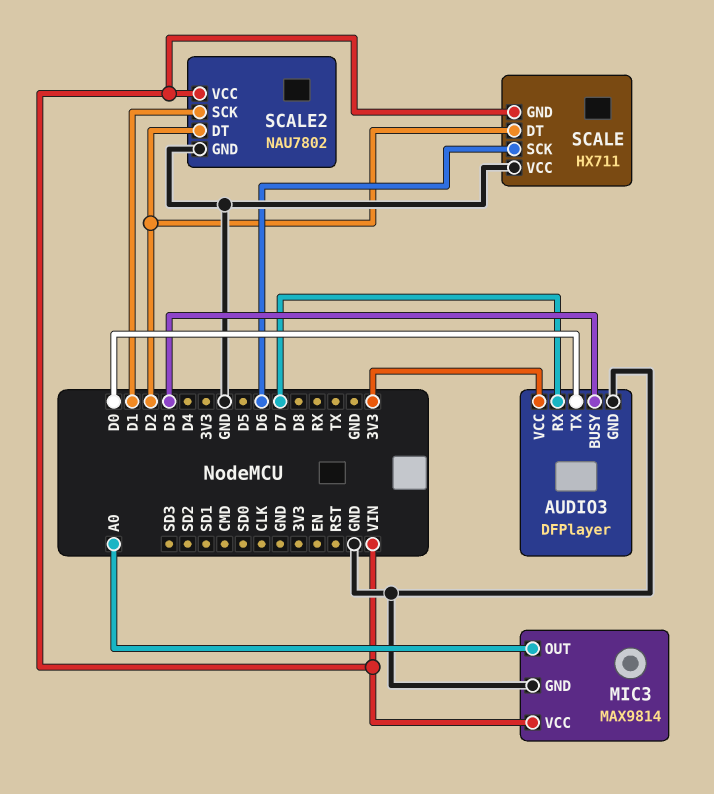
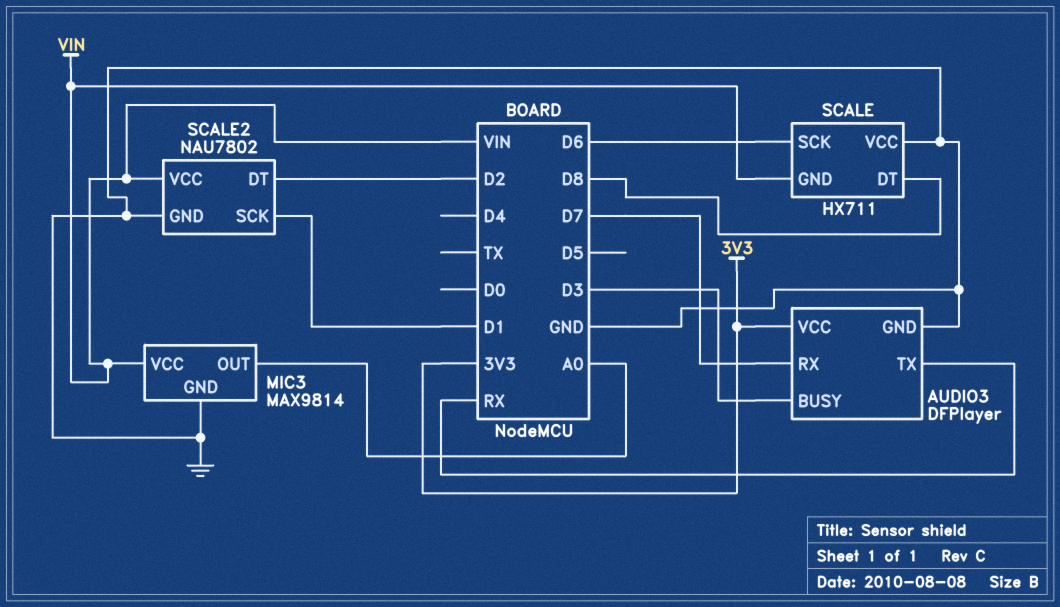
AUDIO3 pin TX: D0 -> RX
SCALE pin DT: D2 -> D8

